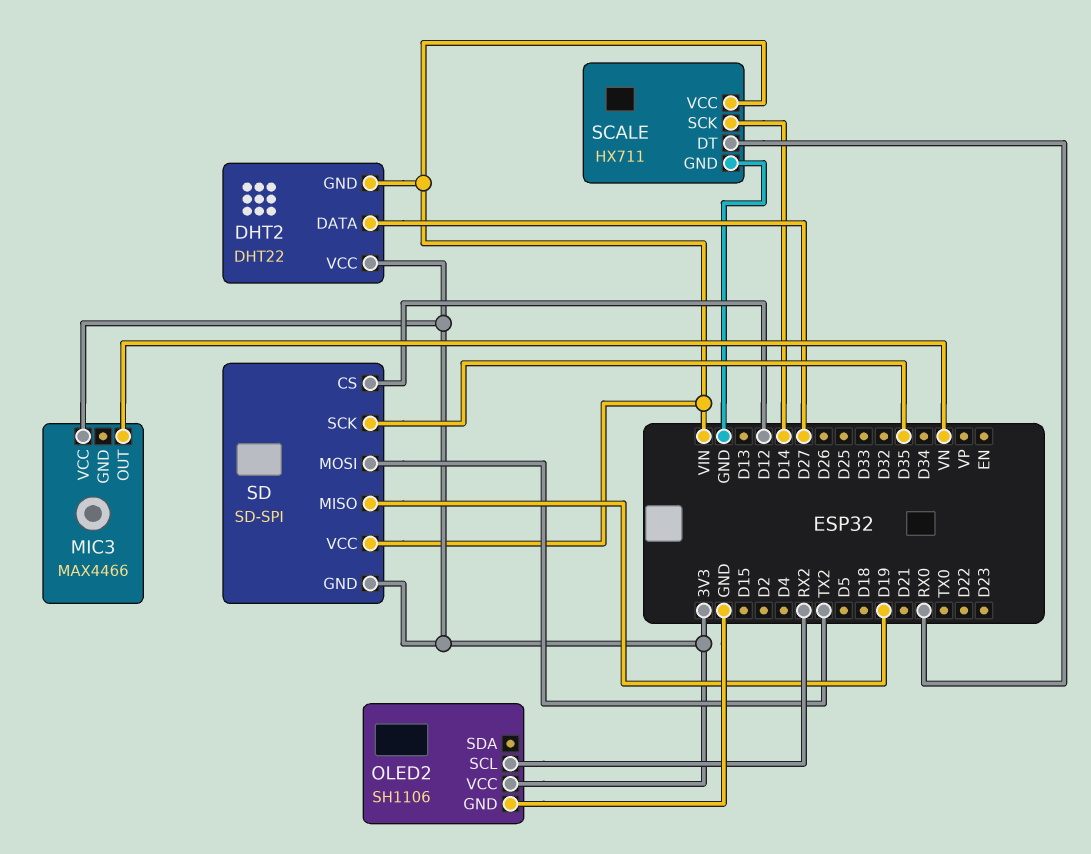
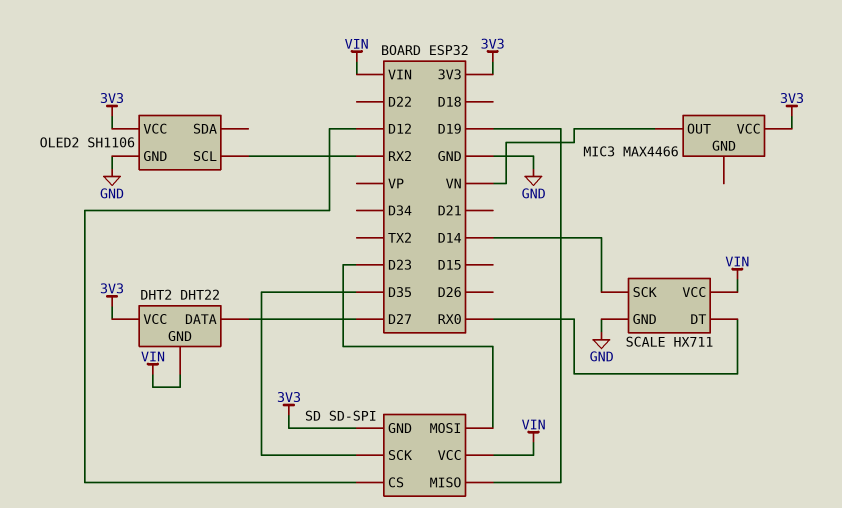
SD pin MOSI: TX2 -> D23

